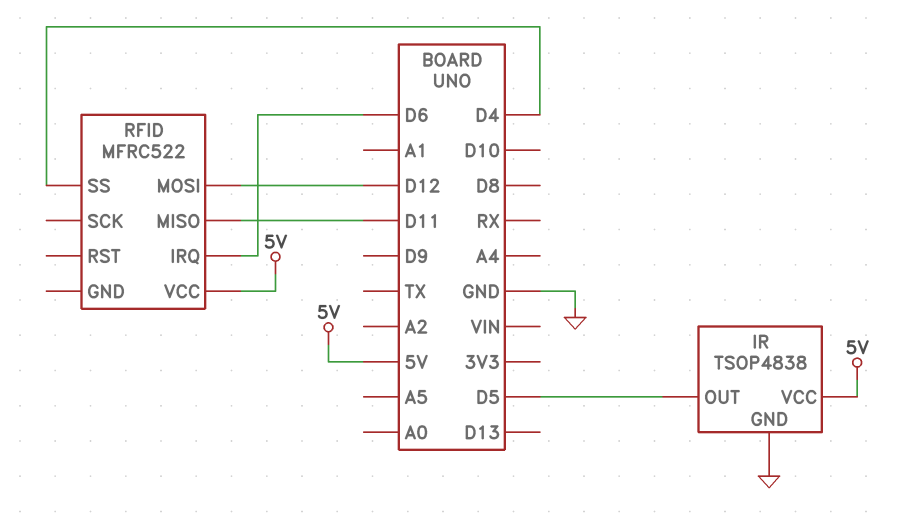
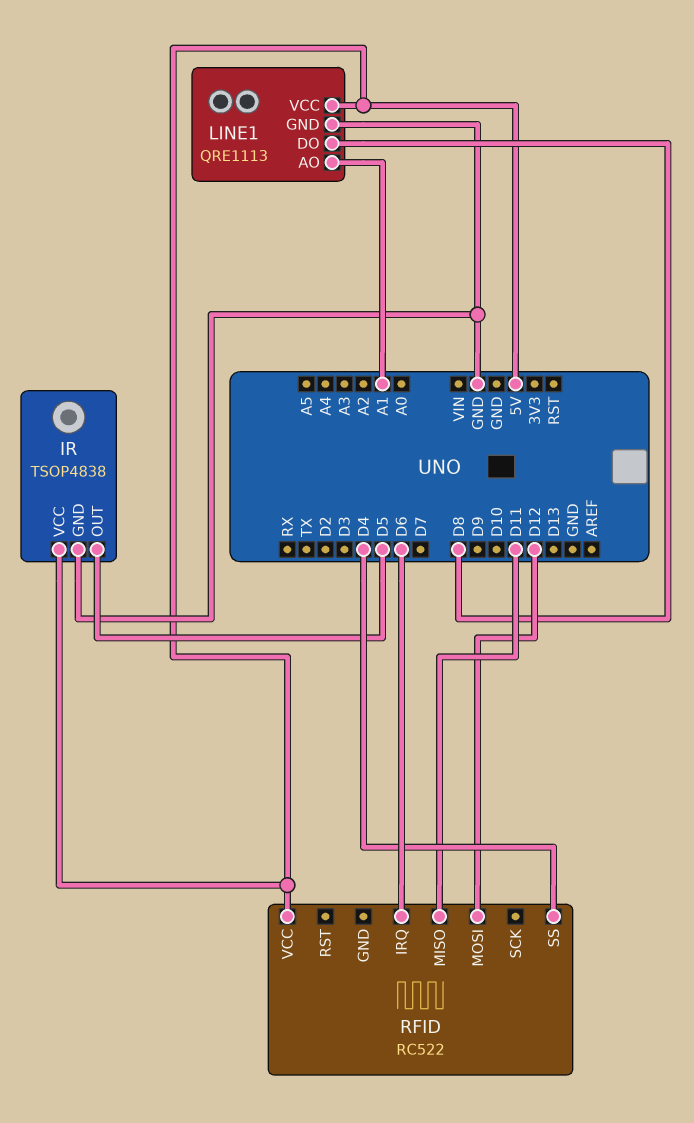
LINE1: none -> QRE1113
LINE1 pin AO: none -> A1
LINE1 pin DO: none -> D8
LINE1 pin GND: none -> GND
LINE1 pin VCC: none -> 5V
RFID: MFRC522 -> RC522

